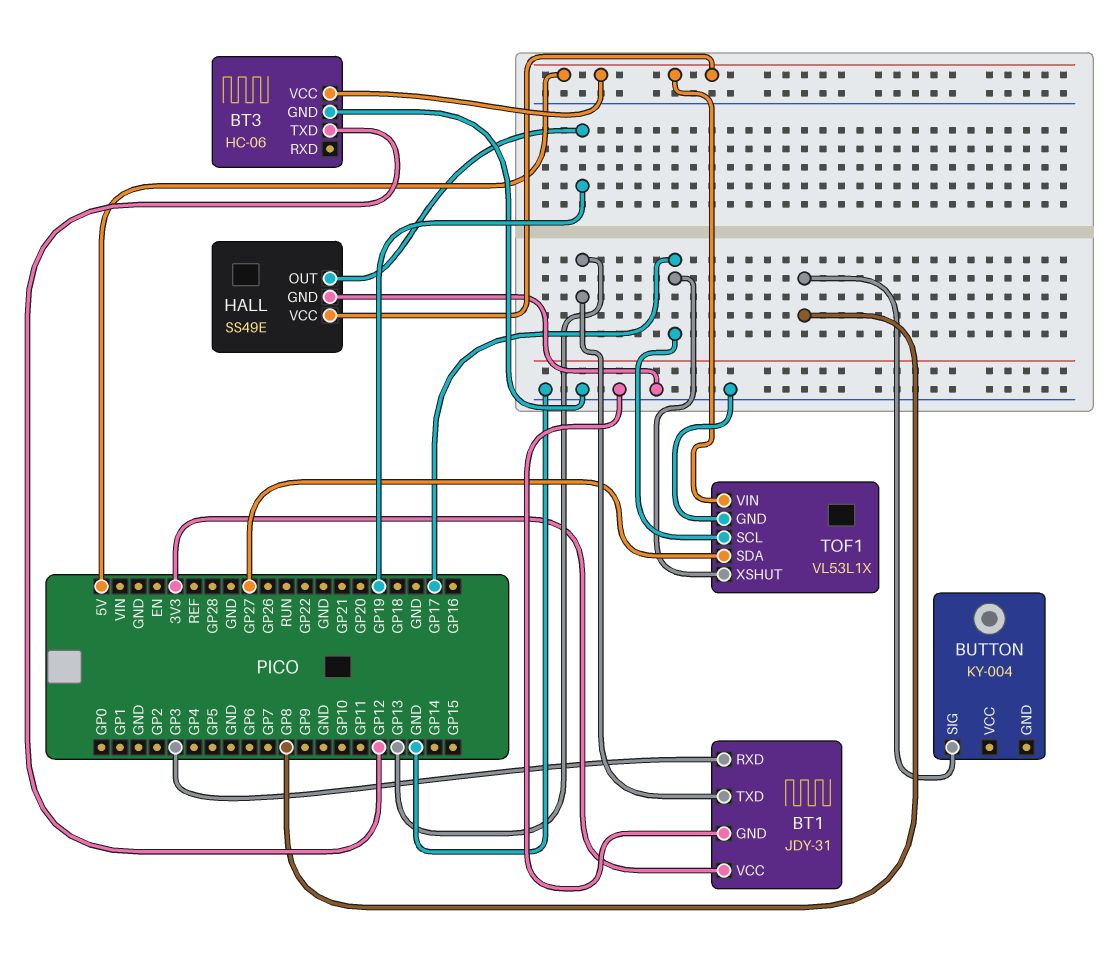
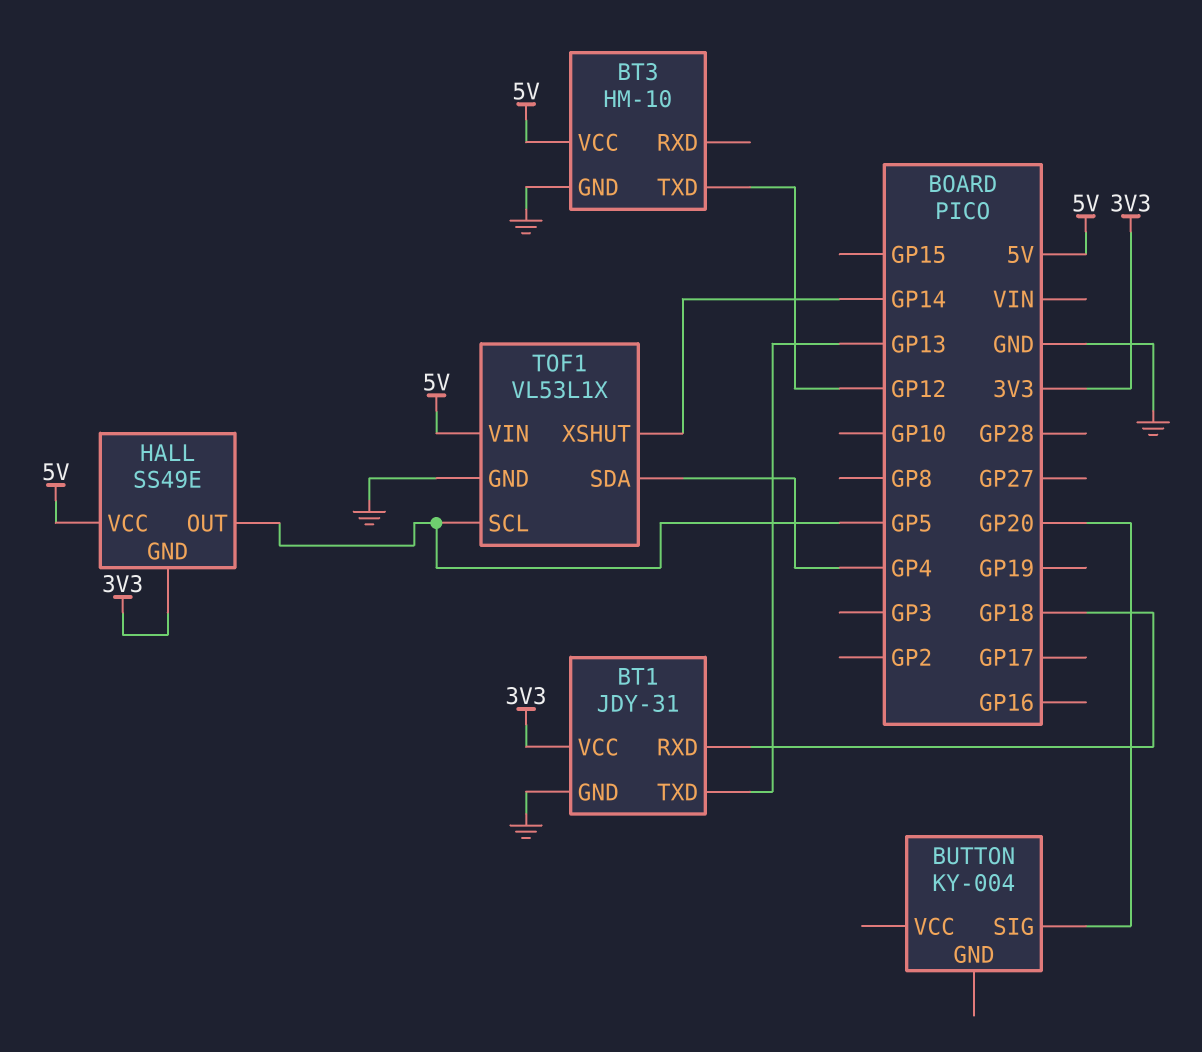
BT1 pin RXD: GP3 -> GP18
BT3: HC-06 -> HM-10
BUTTON pin SIG: GP8 -> GP20
HALL pin GND: GND -> 3V3
HALL pin OUT: GP19 -> GP5
TOF1 pin SCL: GP17 -> GP5
TOF1 pin SDA: GP27 -> GP4
TOF1 pin XSHUT: GP17 -> GP14

